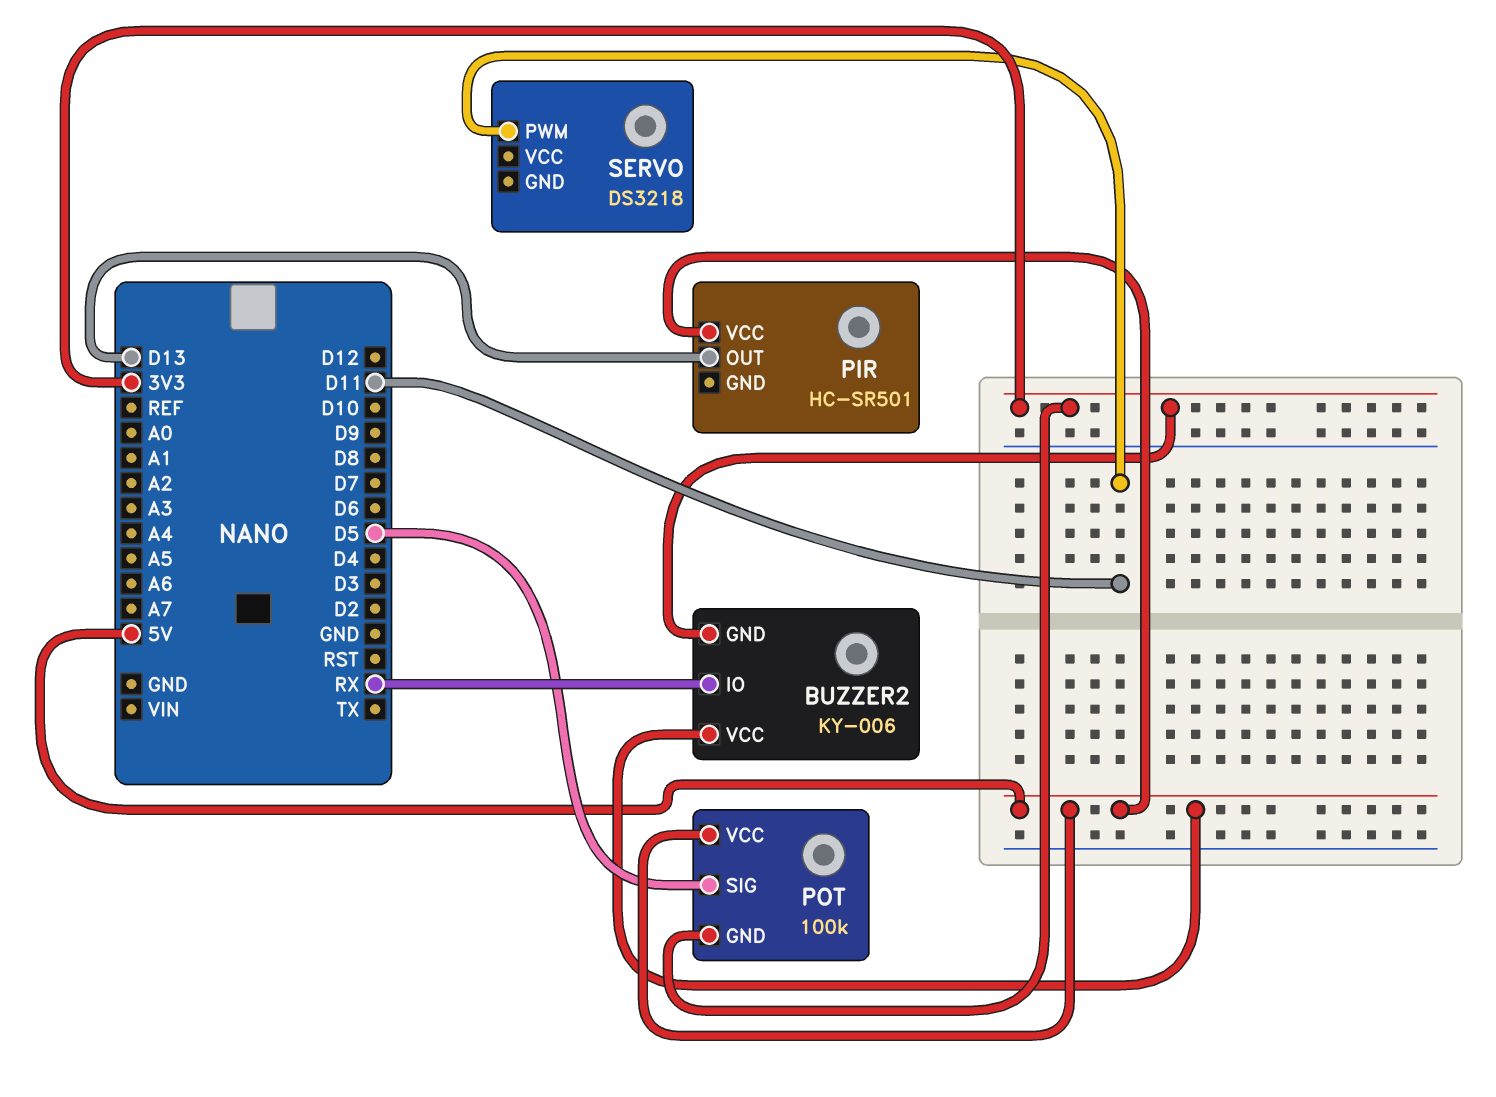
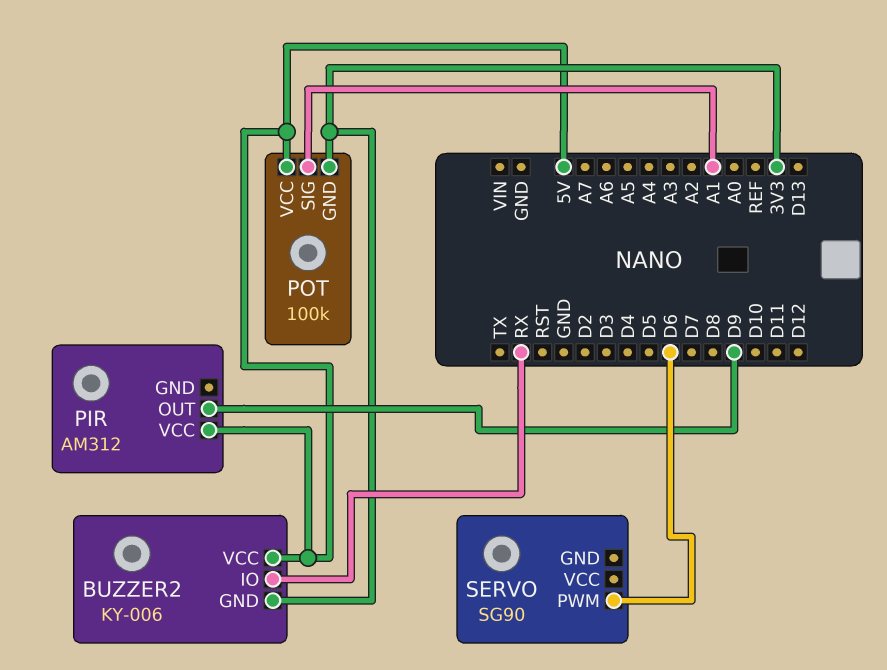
PIR: HC-SR501 -> AM312
PIR pin OUT: D13 -> D9
POT pin SIG: D5 -> A1
SERVO: DS3218 -> SG90
SERVO pin PWM: D11 -> D6

